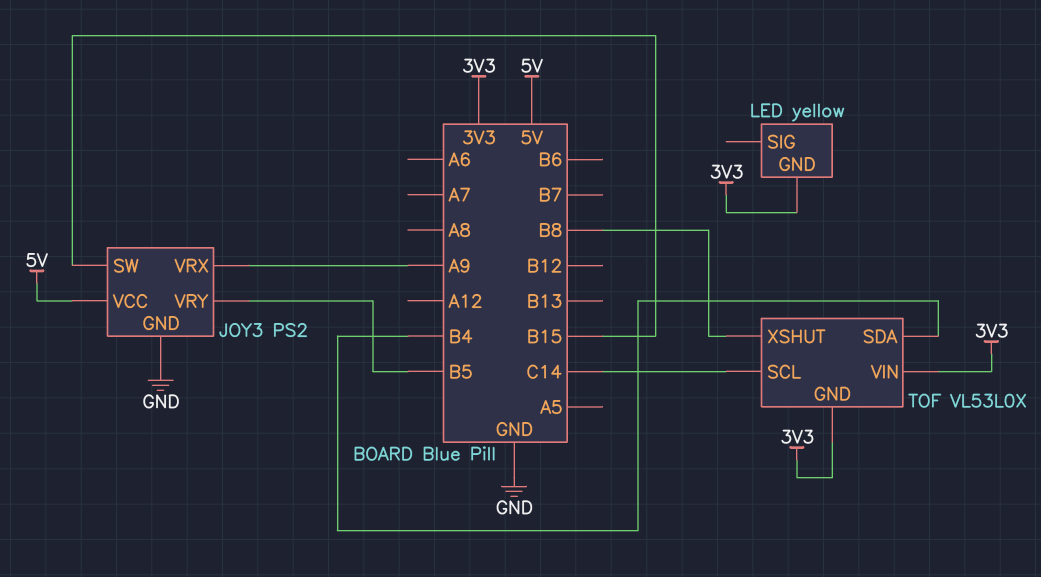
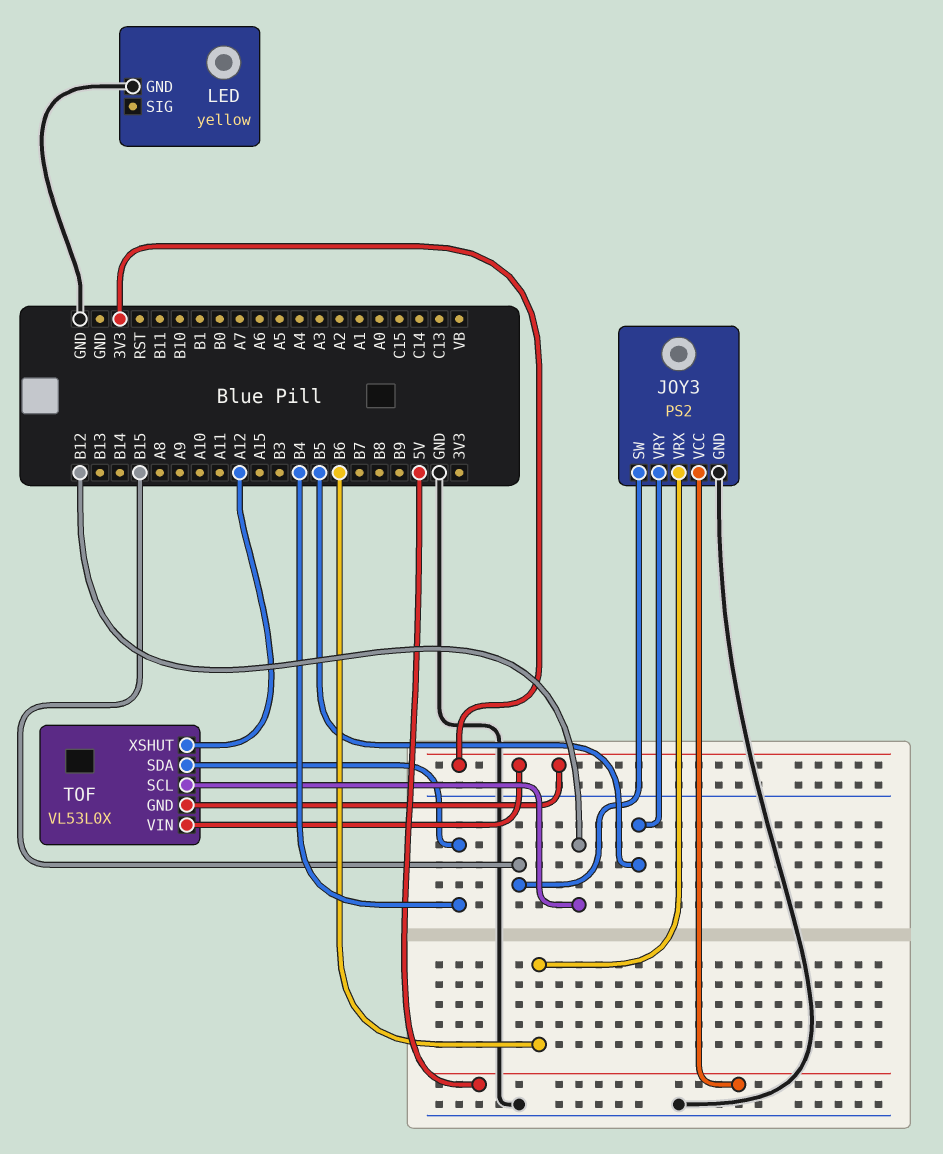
JOY3 pin VRX: A9 -> B6
LED pin GND: 3V3 -> GND
TOF pin SCL: C14 -> B12
TOF pin XSHUT: B8 -> A12

